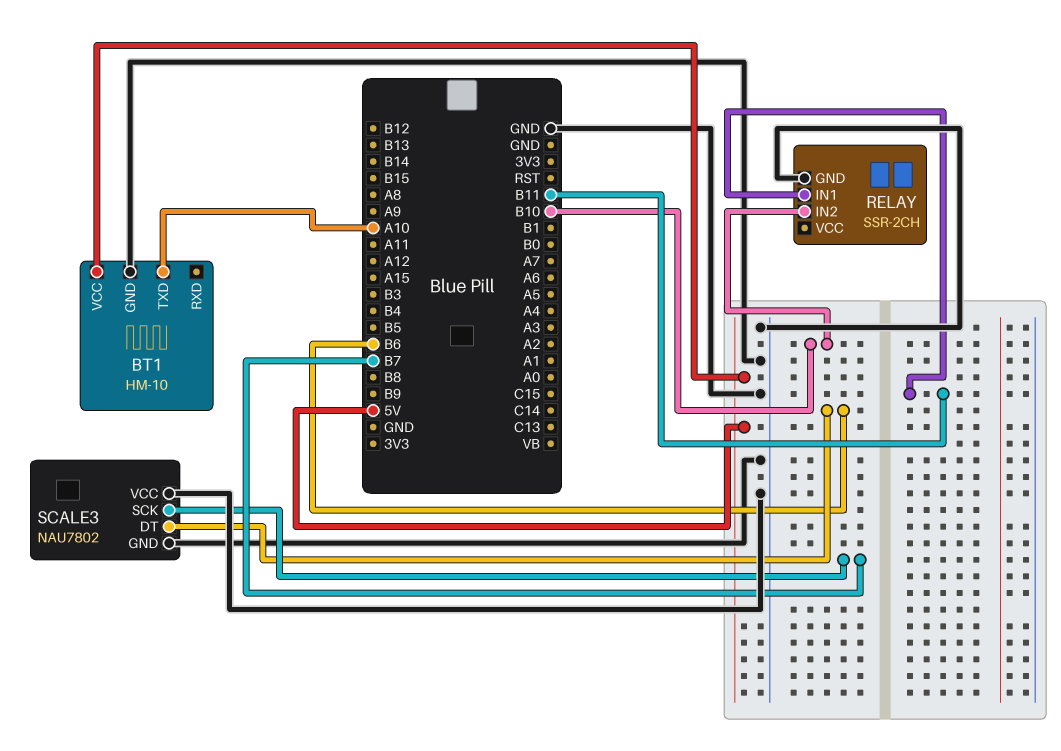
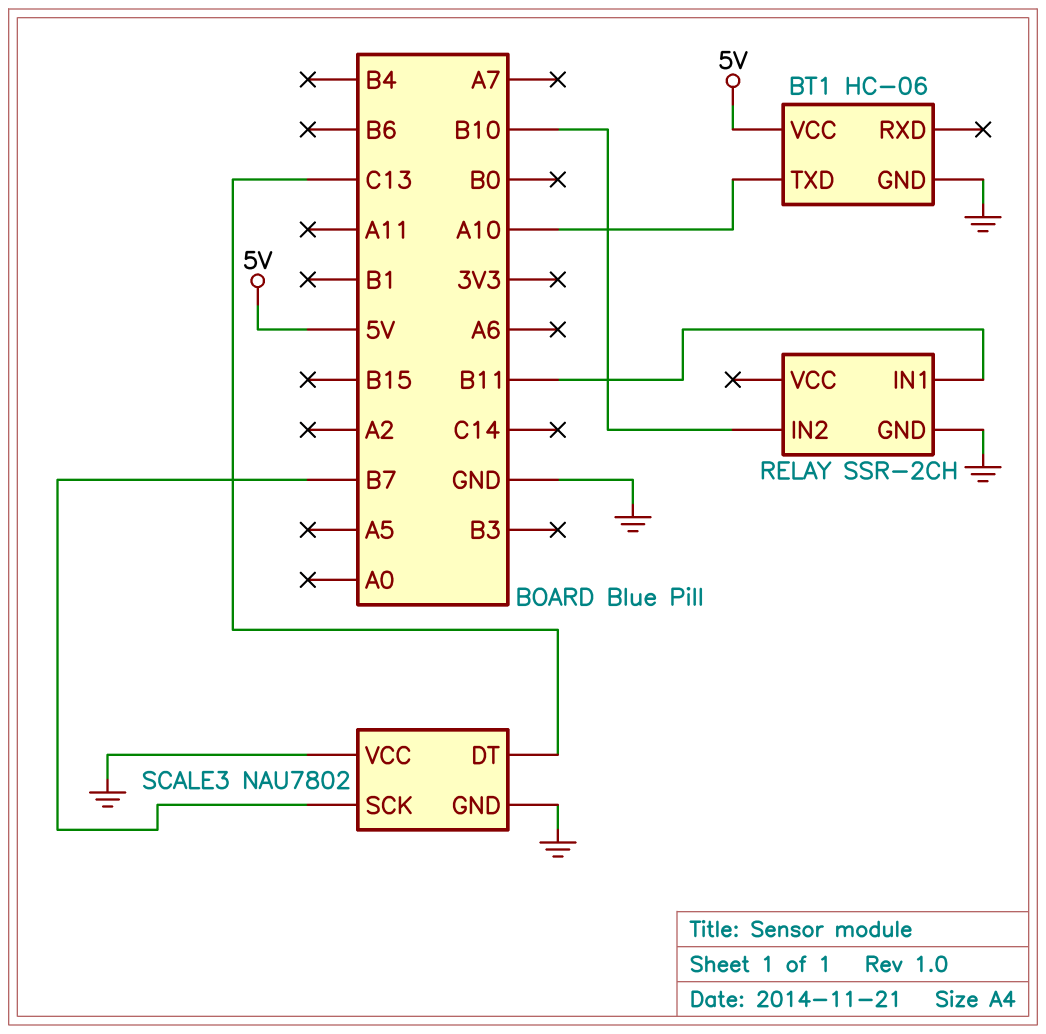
BT1: HM-10 -> HC-06
SCALE3 pin DT: B6 -> C13

